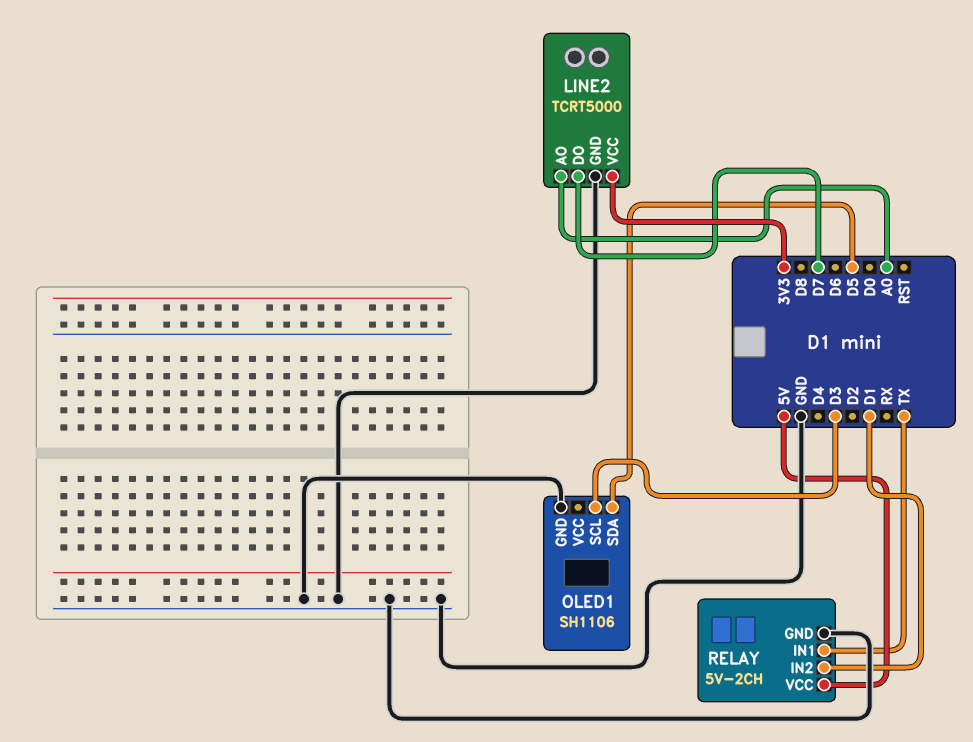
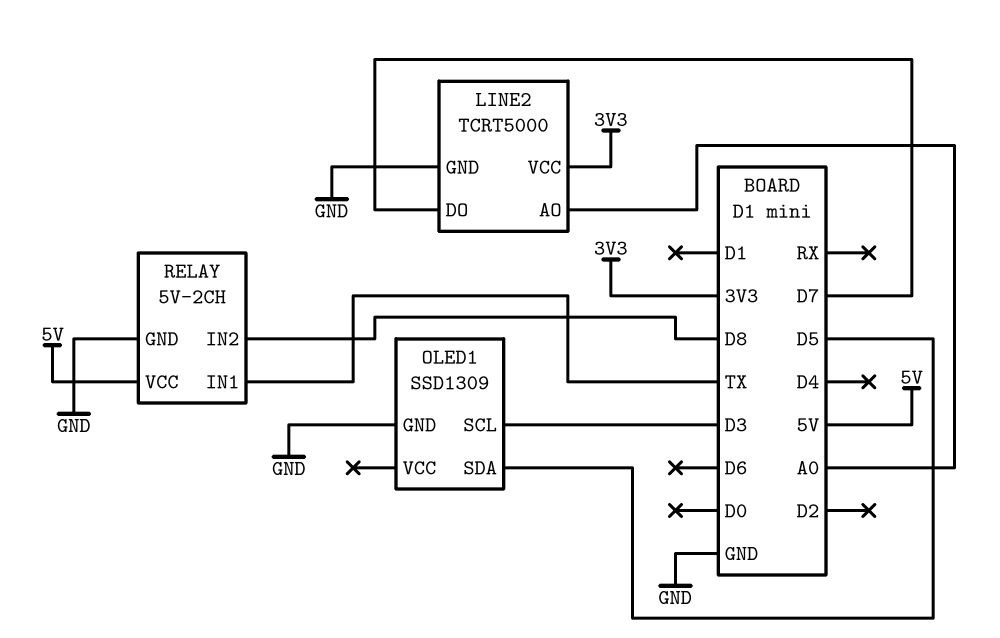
OLED1: SH1106 -> SSD1309
RELAY pin IN2: D1 -> D8

